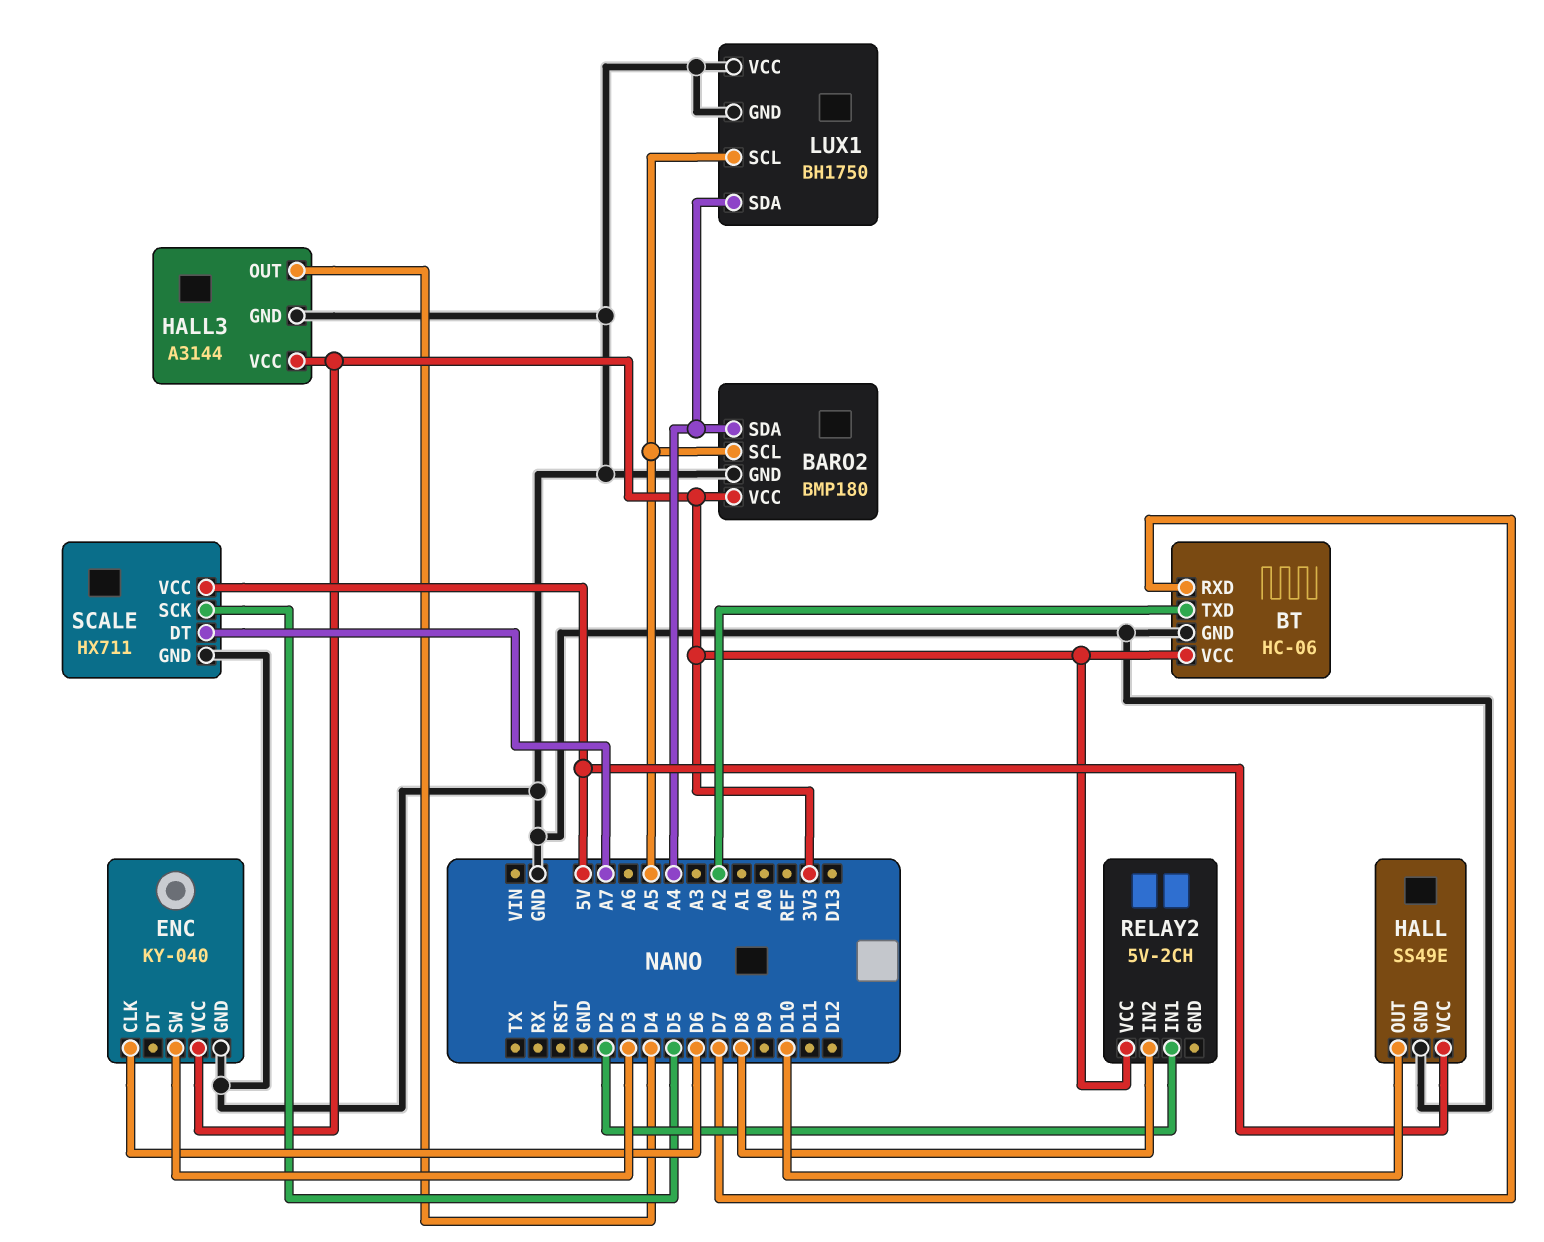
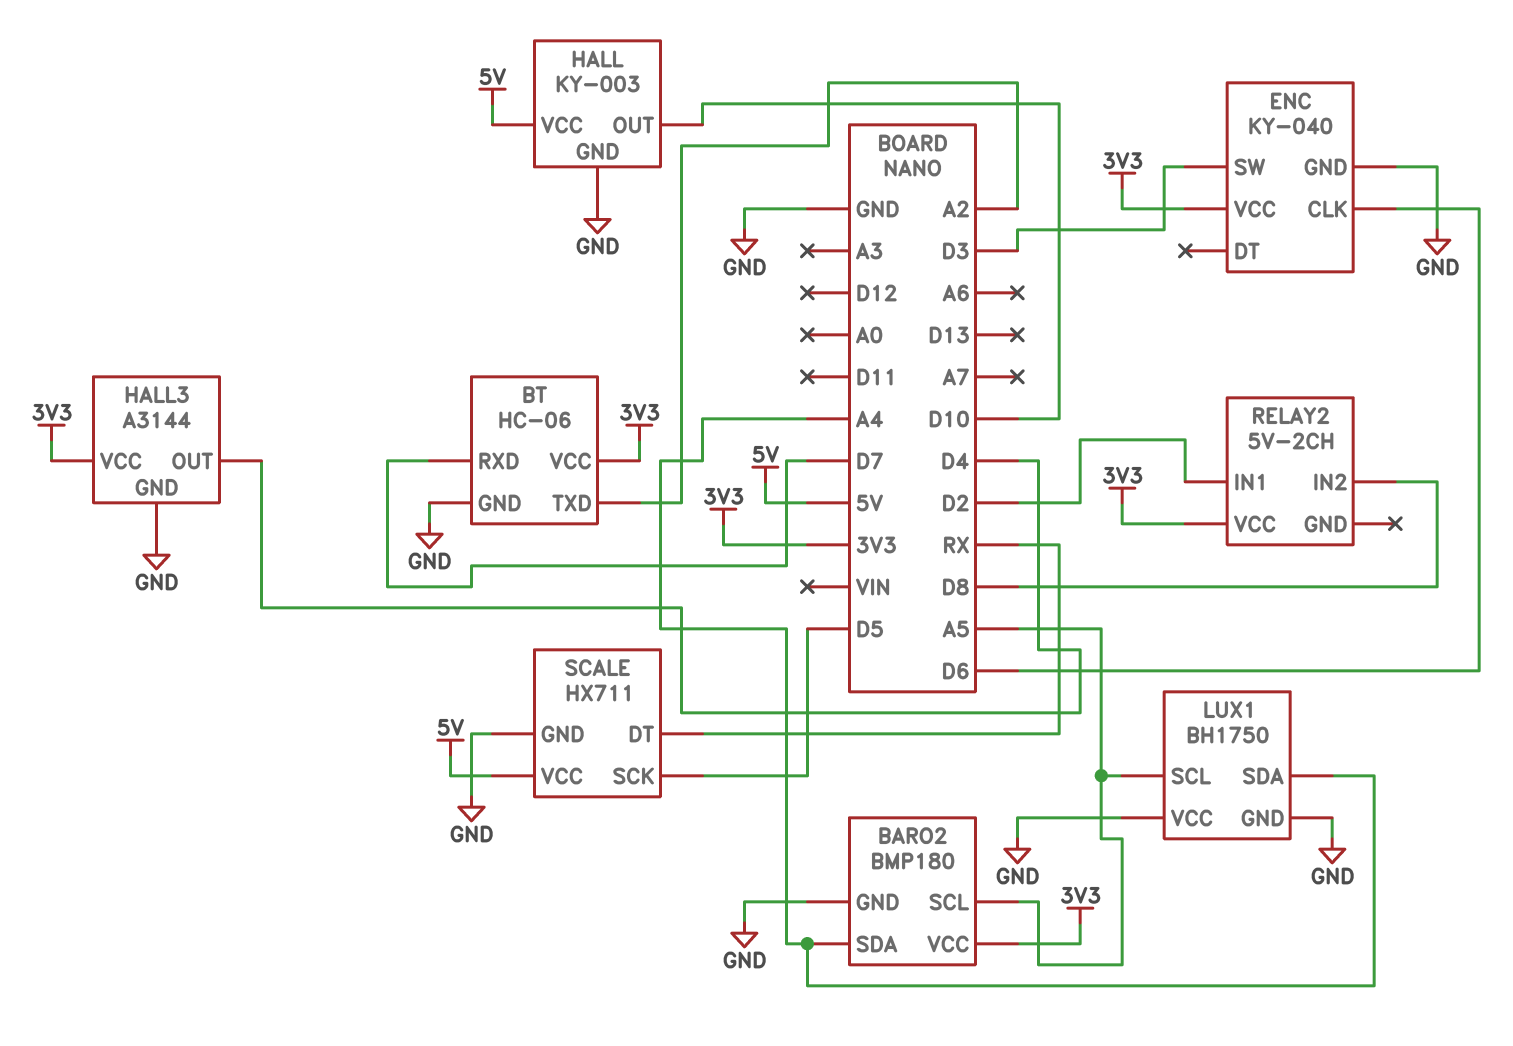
HALL: SS49E -> KY-003
SCALE pin DT: A7 -> RX

